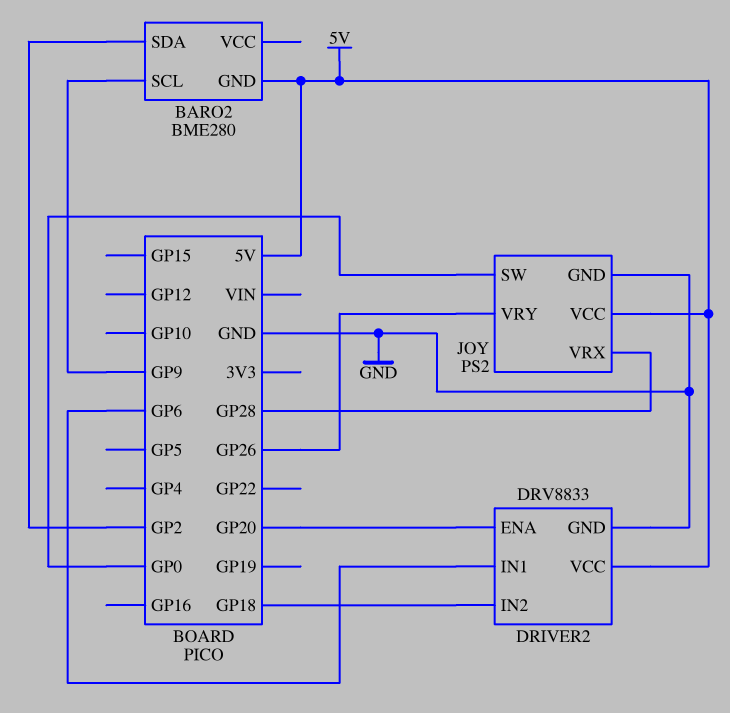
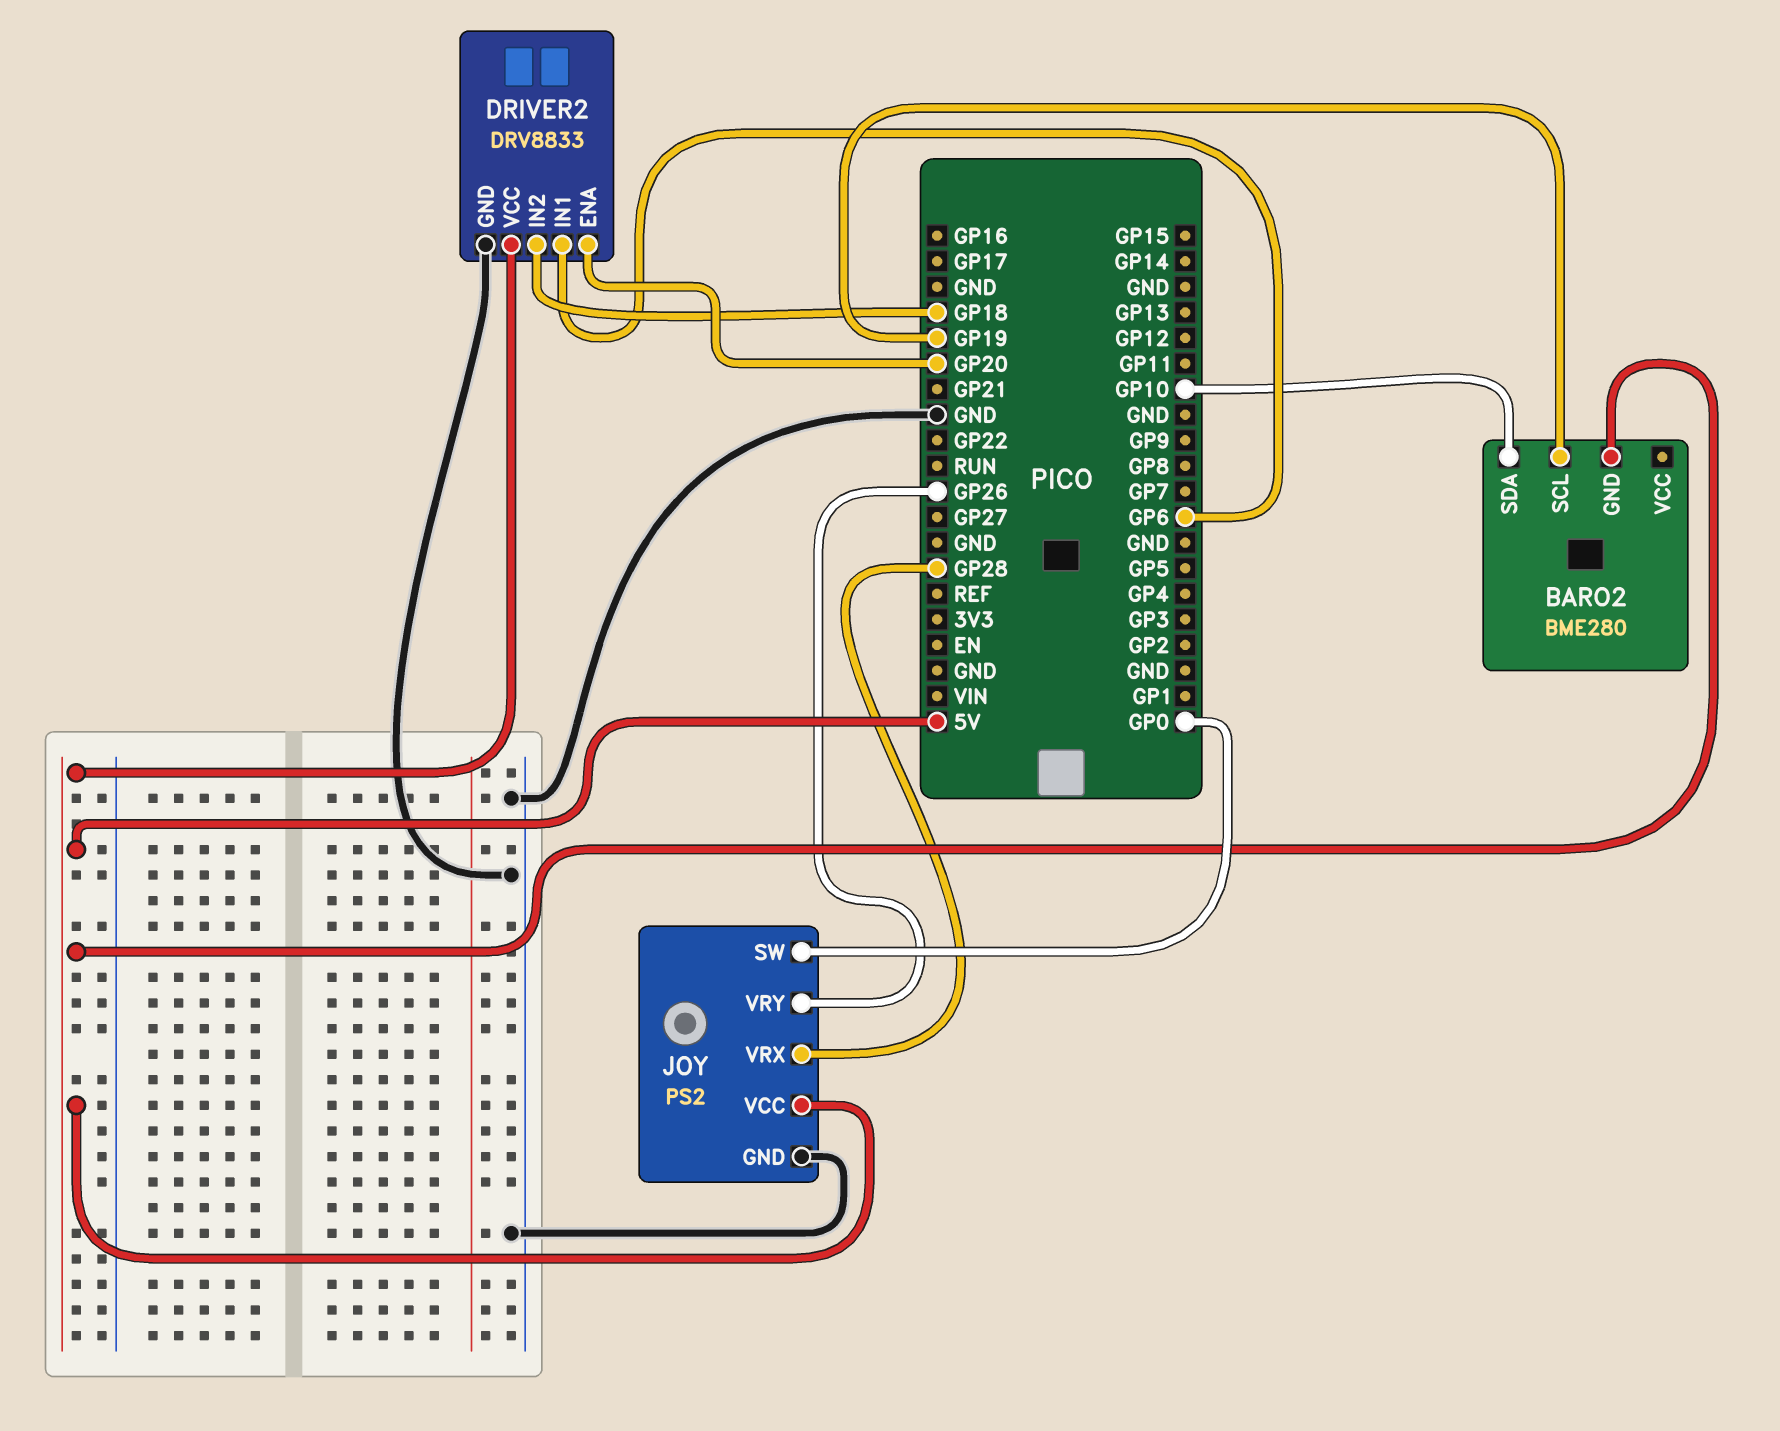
BARO2 pin SCL: GP9 -> GP19
BARO2 pin SDA: GP2 -> GP10

